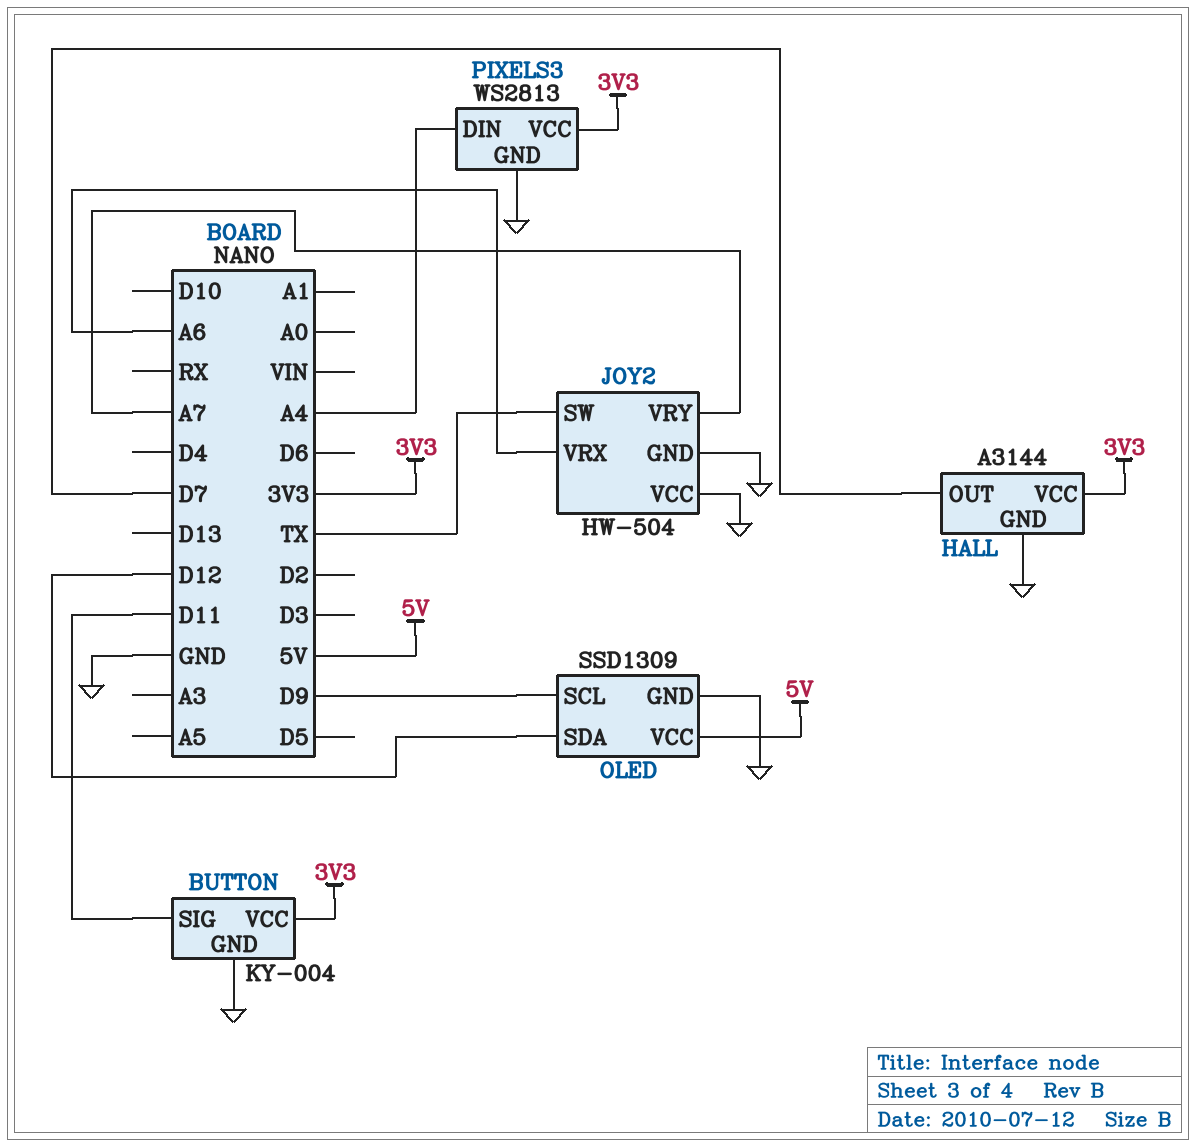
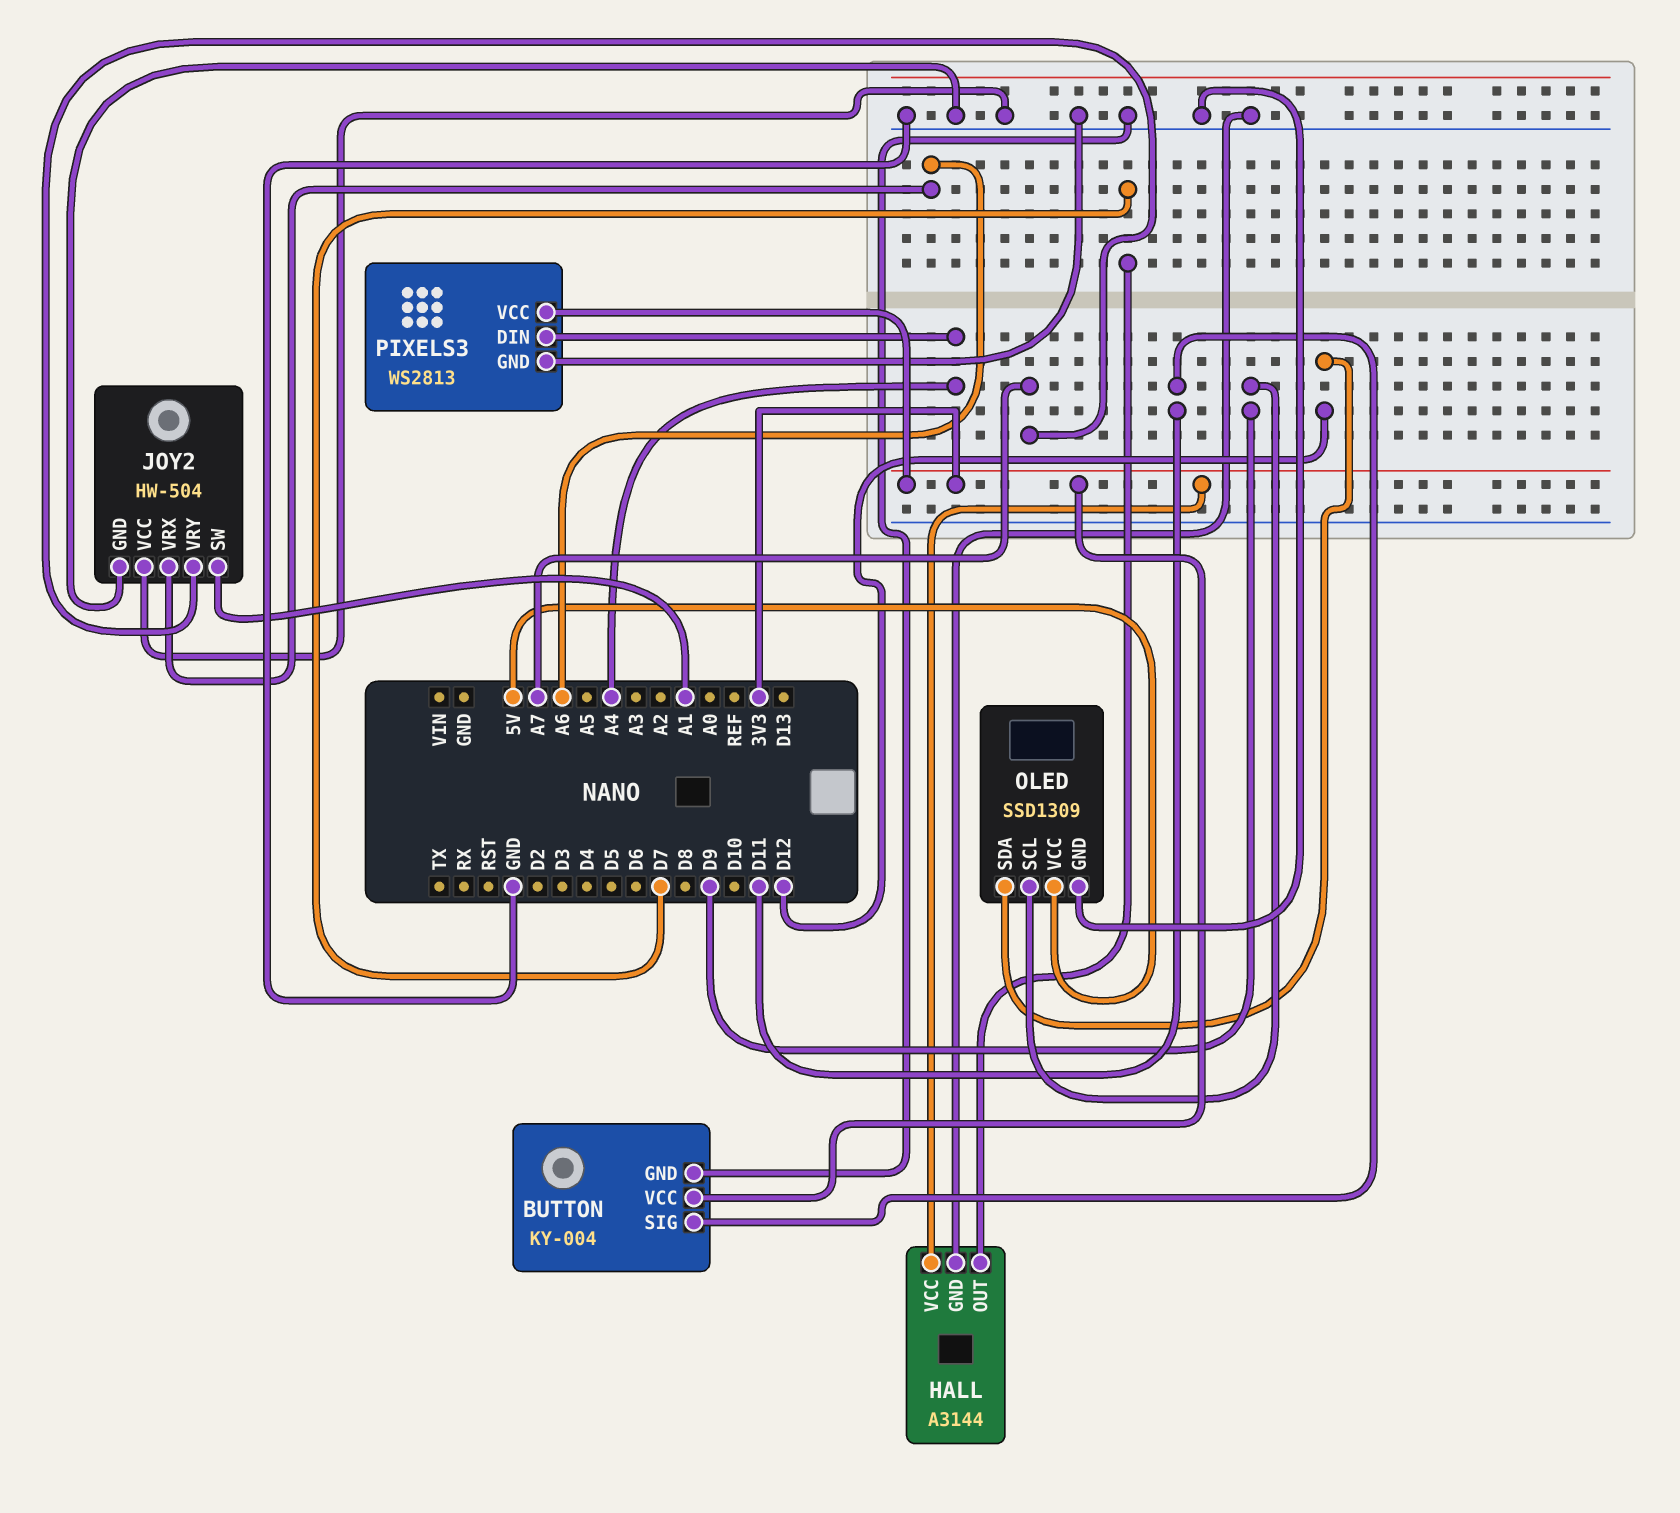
JOY2 pin SW: TX -> A1

